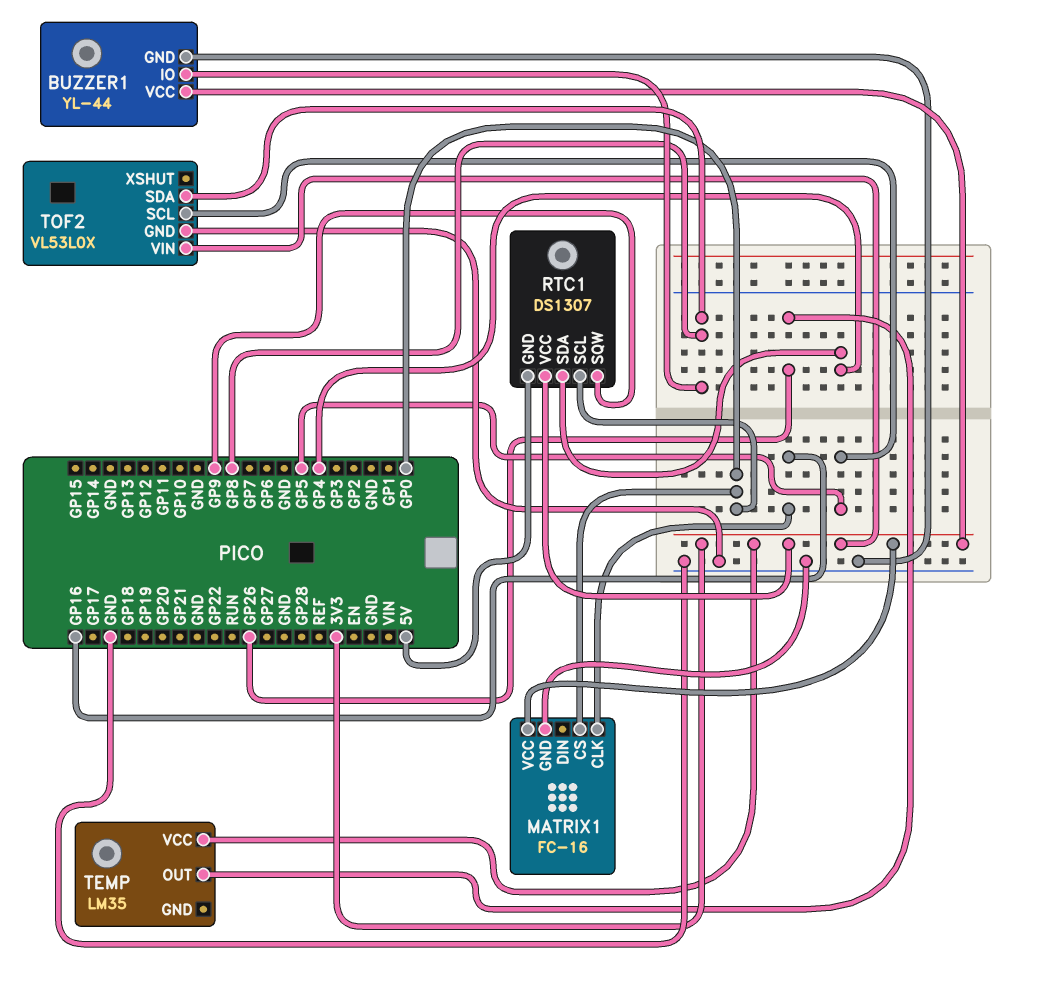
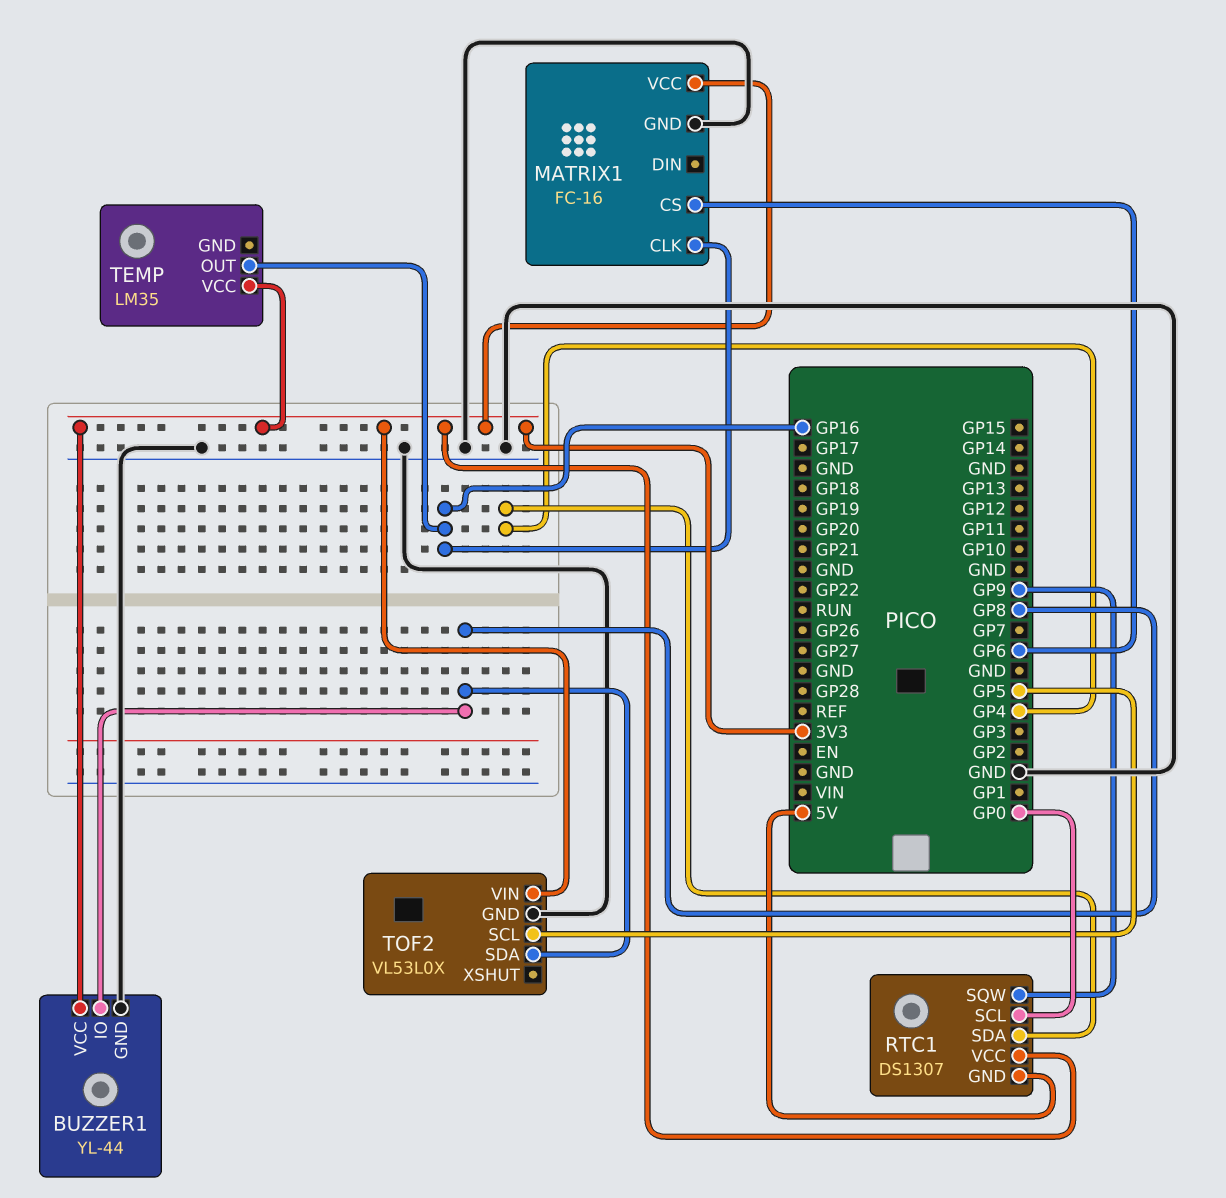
MATRIX1 pin CS: GP0 -> GP6
TEMP pin OUT: GP26 -> GP16

